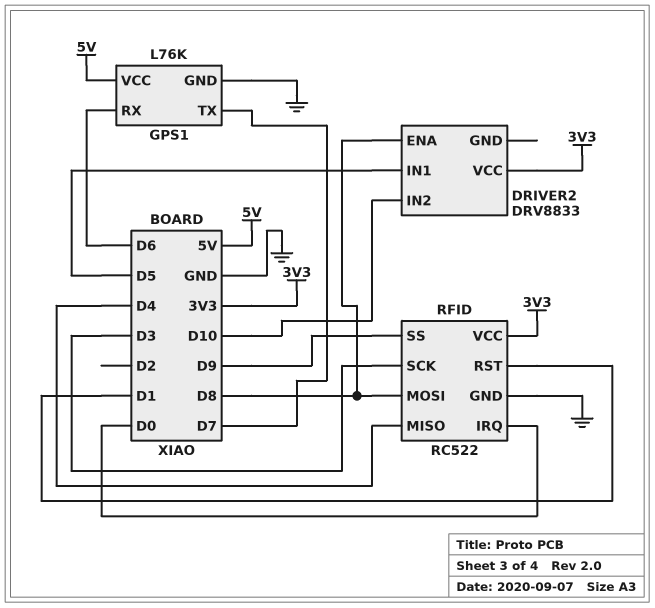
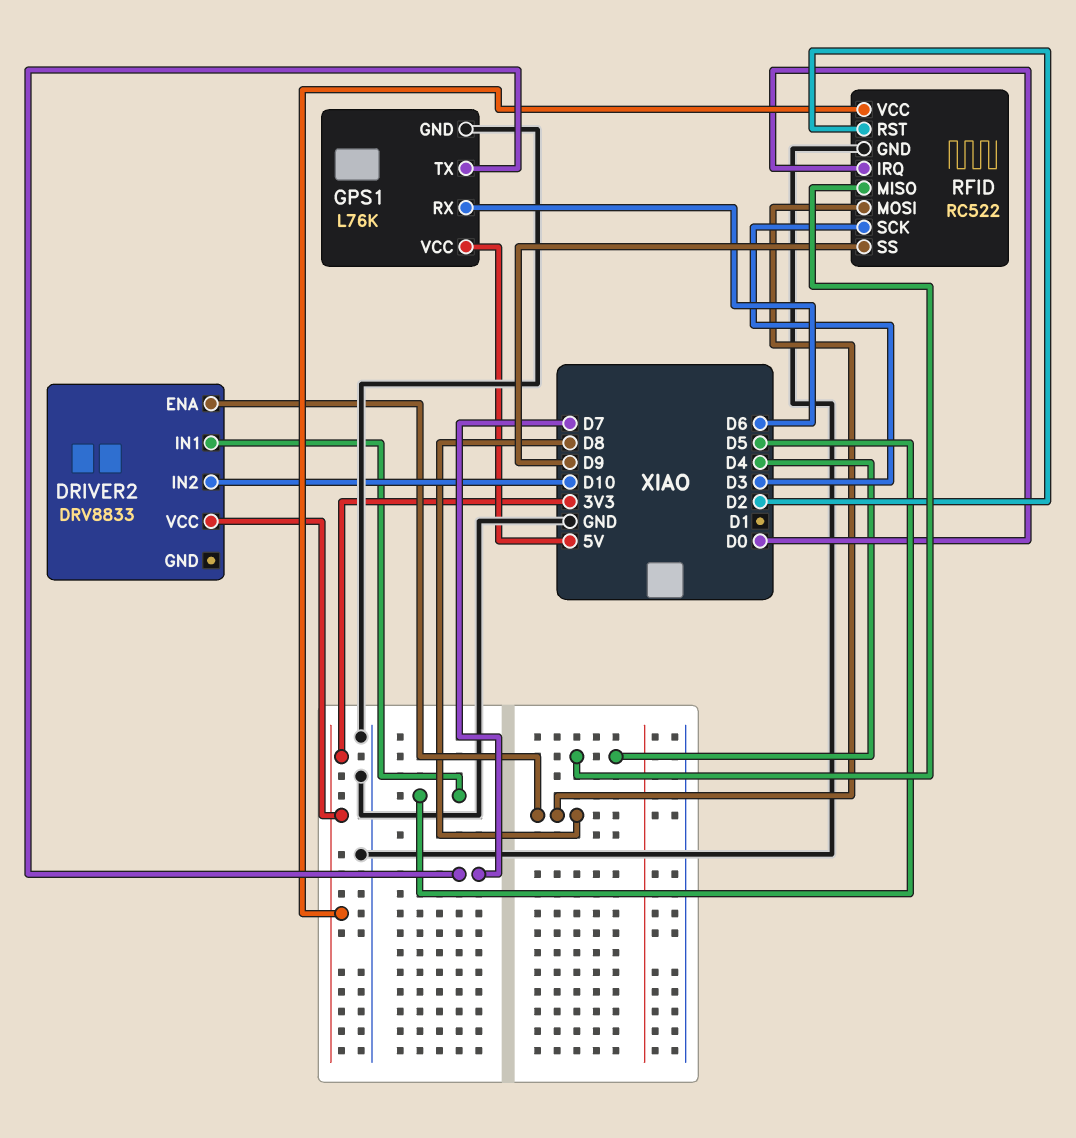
RFID pin RST: D1 -> D2

